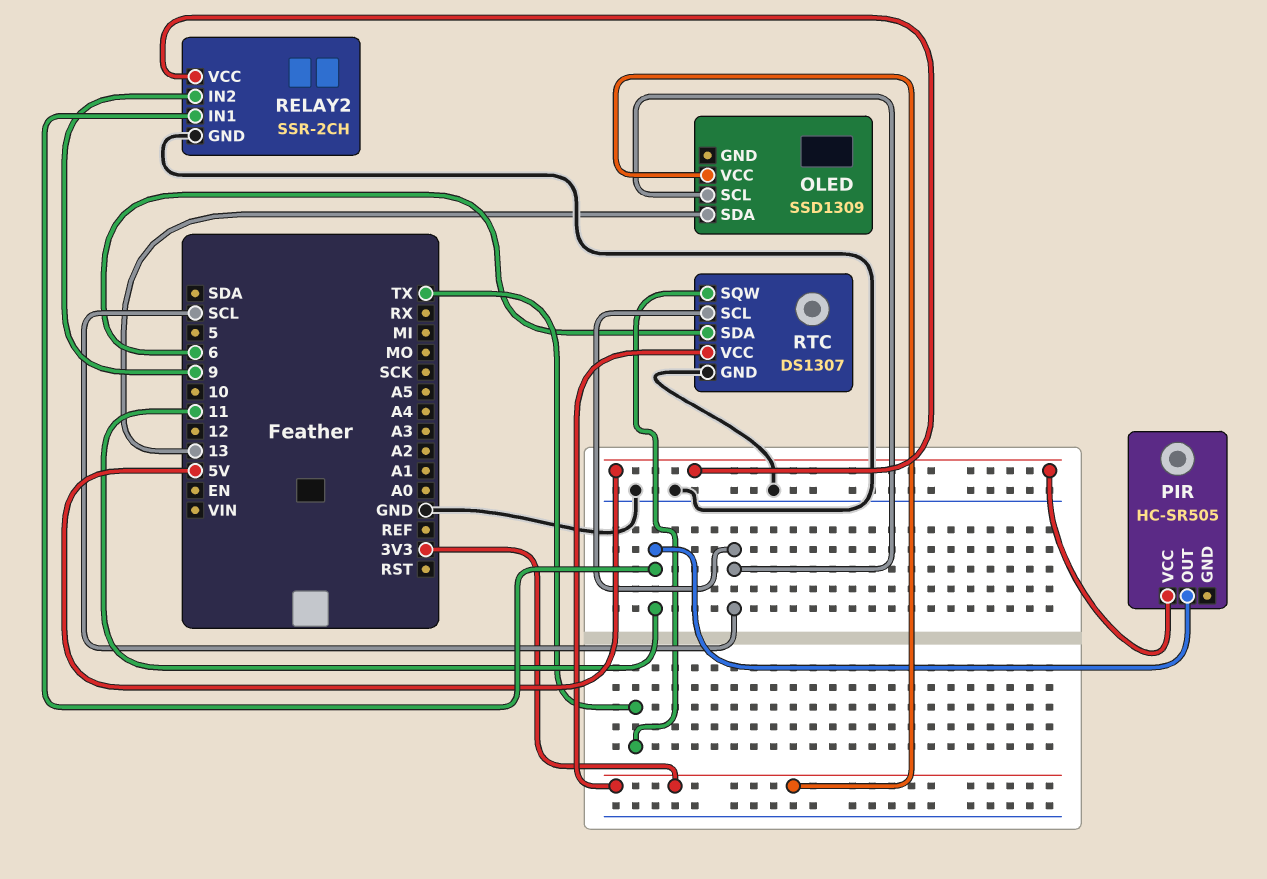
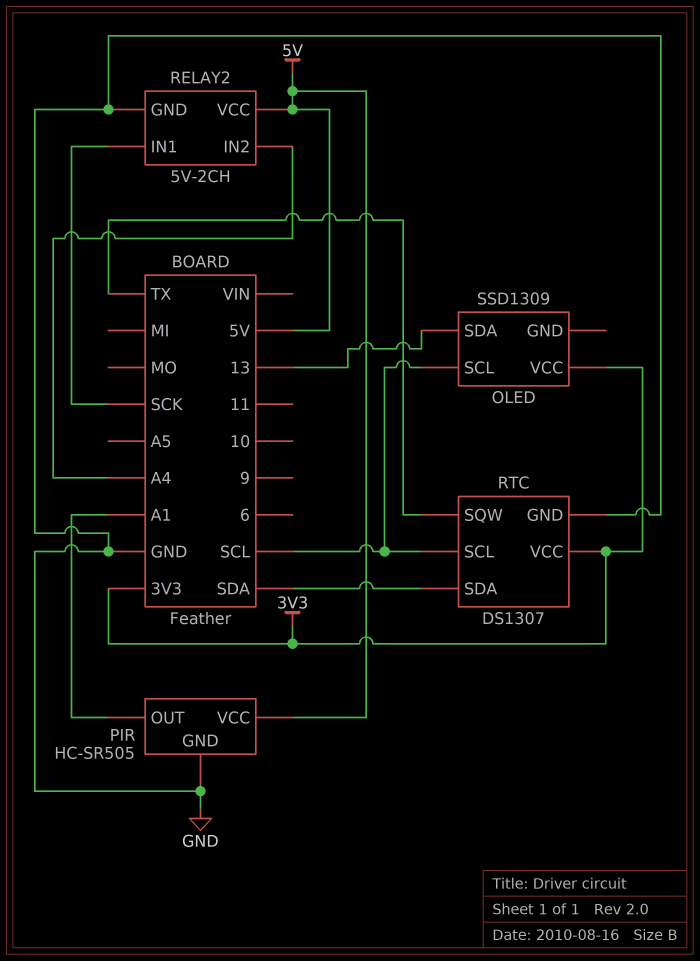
PIR pin GND: none -> GND
PIR pin OUT: 11 -> A1
RELAY2: SSR-2CH -> 5V-2CH
RELAY2 pin IN1: 11 -> SCK
RELAY2 pin IN2: 9 -> A4
RTC pin SDA: 6 -> SDA

